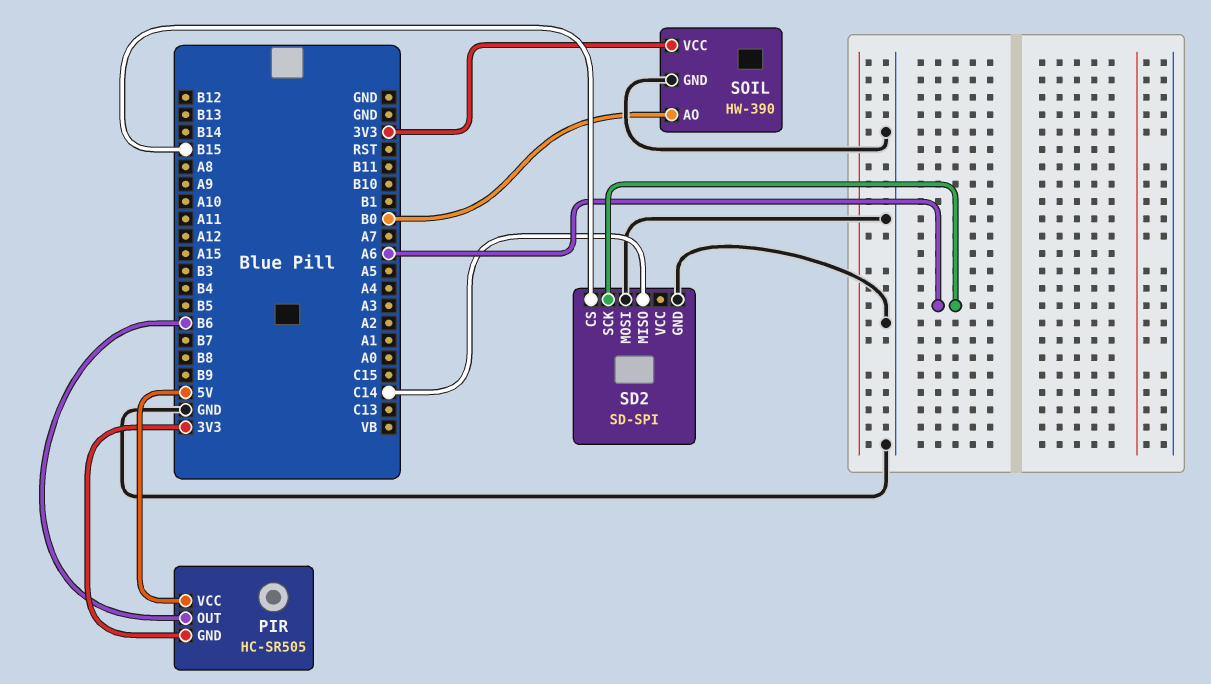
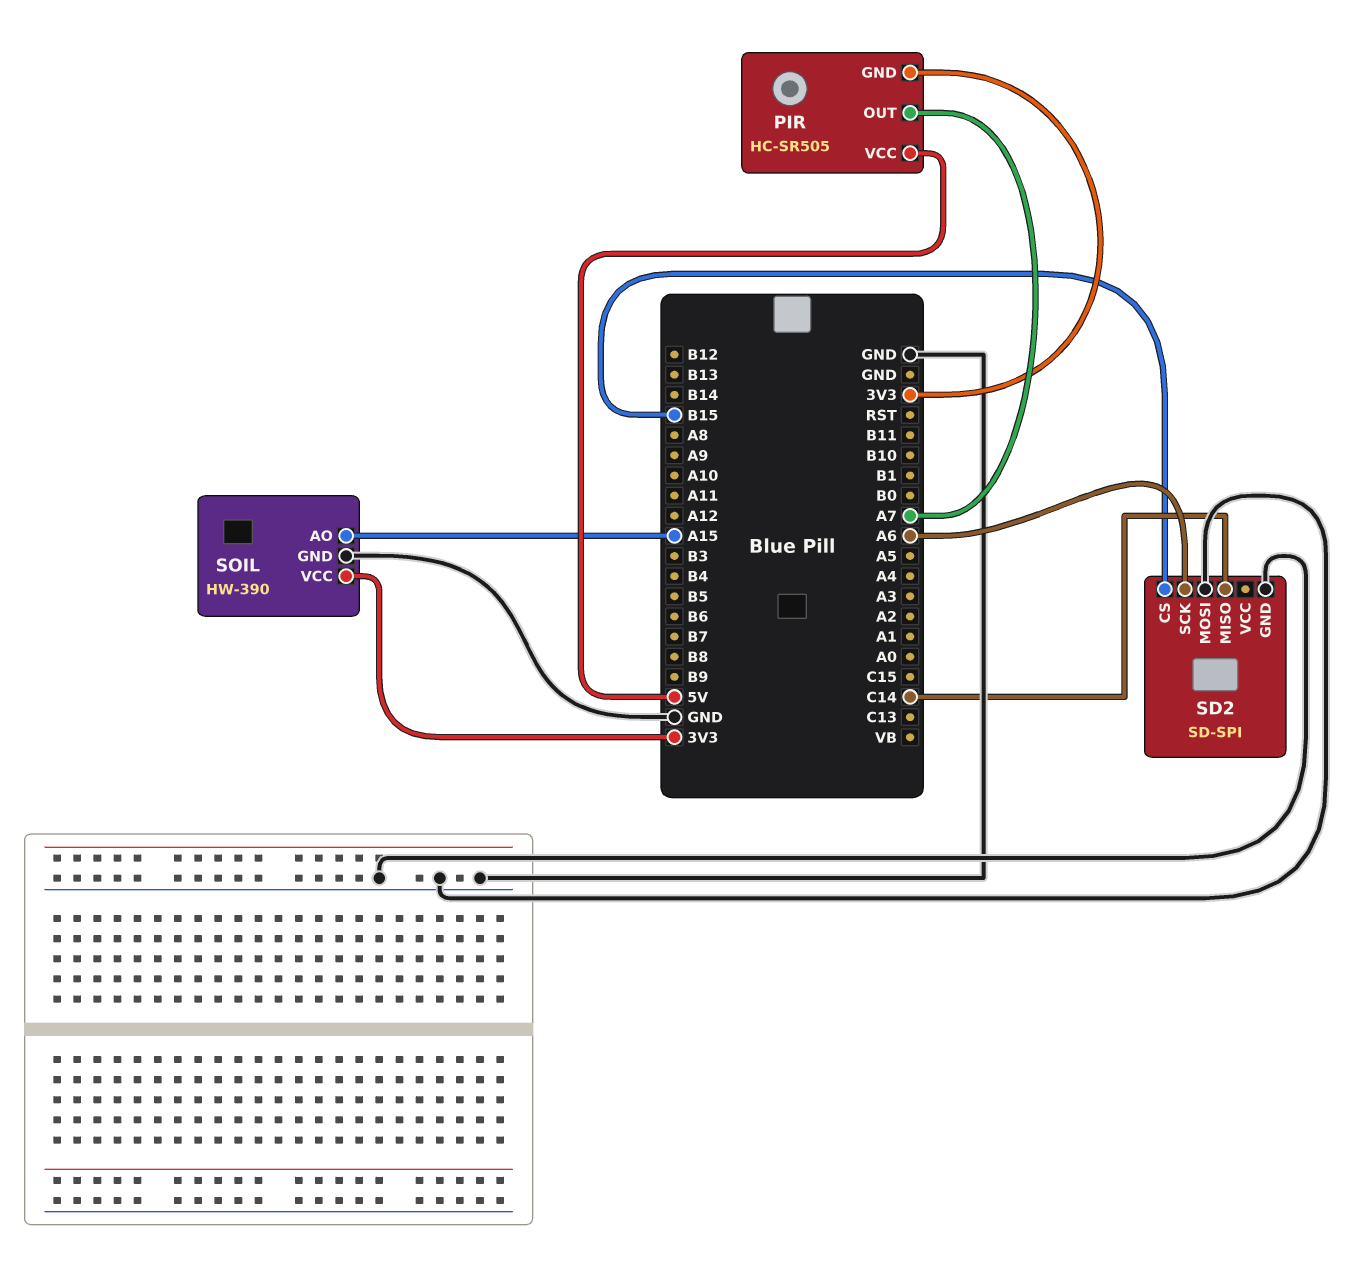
PIR pin OUT: B6 -> A7
SOIL pin AO: B0 -> A15

